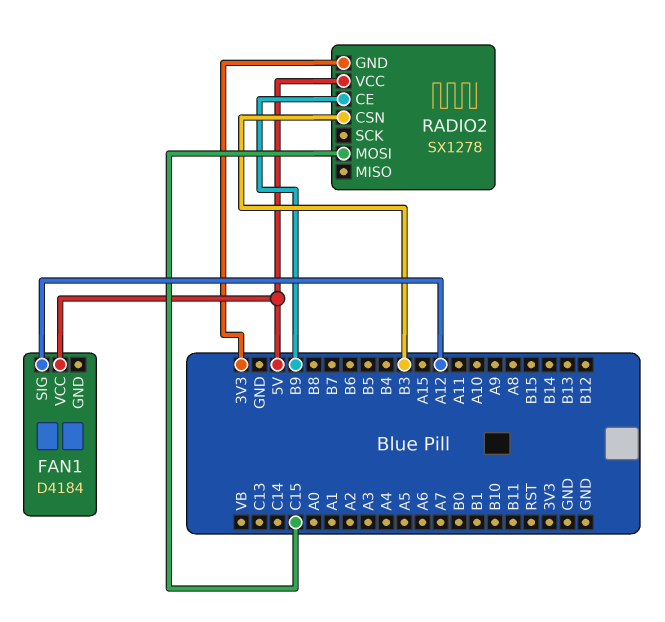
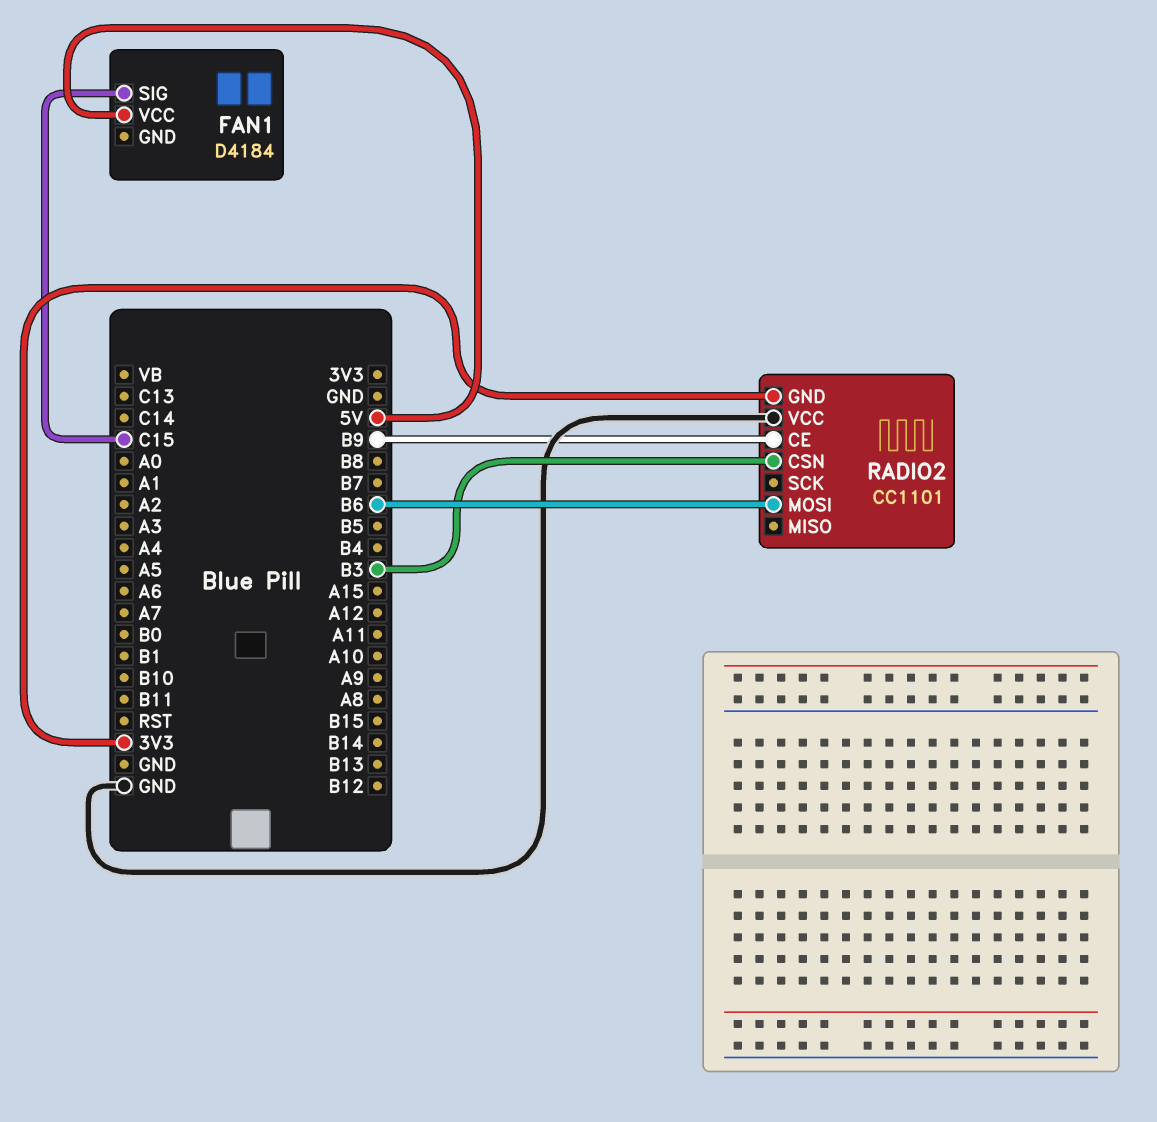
FAN1 pin SIG: A12 -> C15
RADIO2: SX1278 -> CC1101
RADIO2 pin MOSI: C15 -> B6
RADIO2 pin VCC: 5V -> GND

